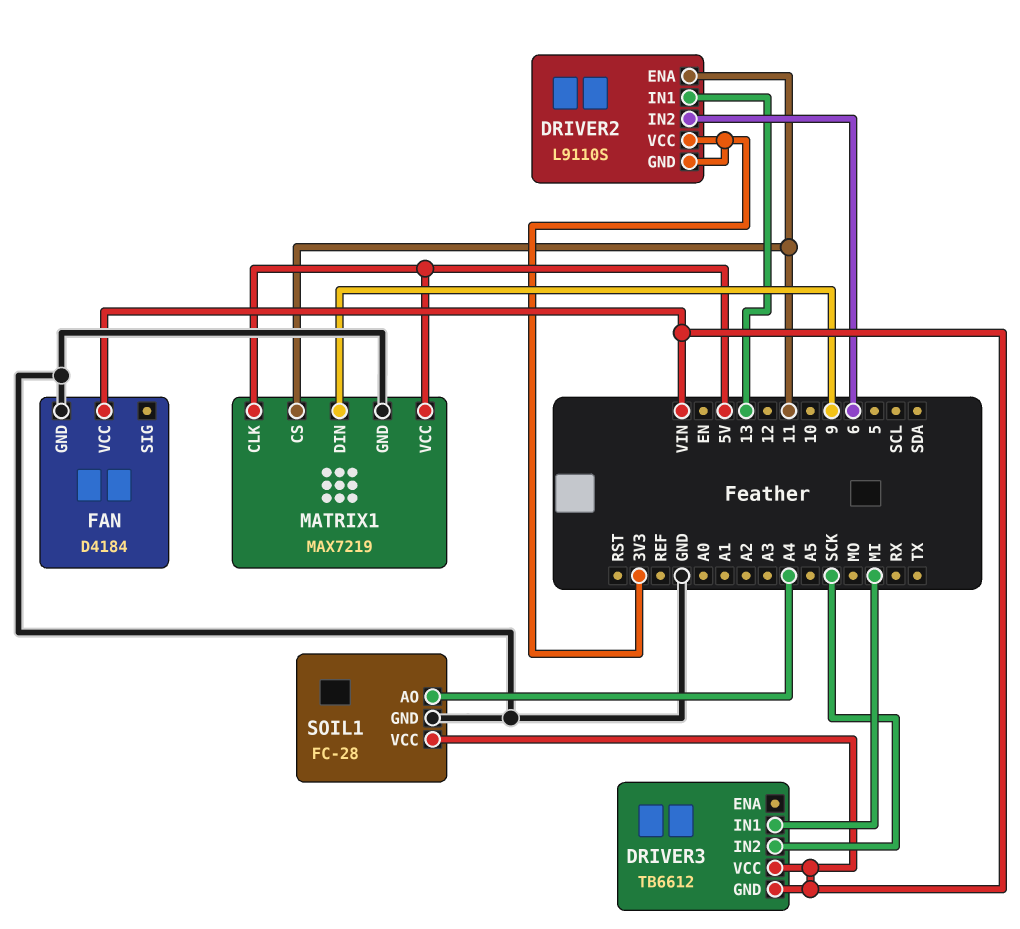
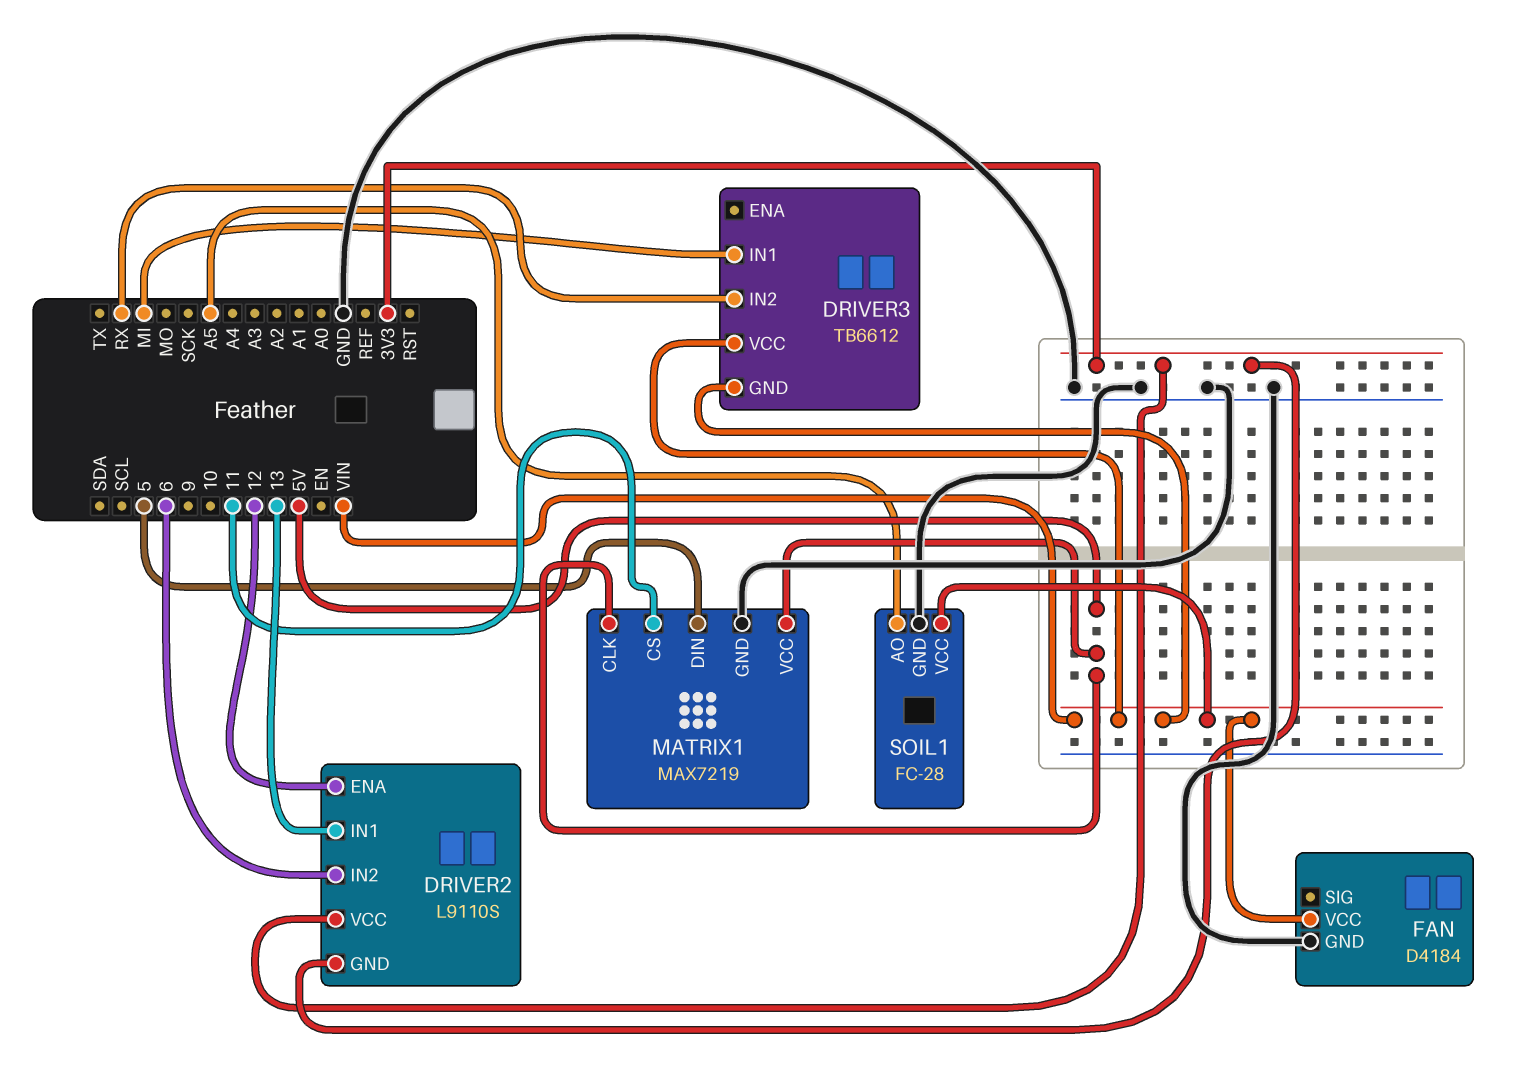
DRIVER2 pin ENA: 11 -> 12
DRIVER3 pin IN2: SCK -> RX
MATRIX1 pin DIN: 9 -> 5
SOIL1 pin AO: A4 -> A5

